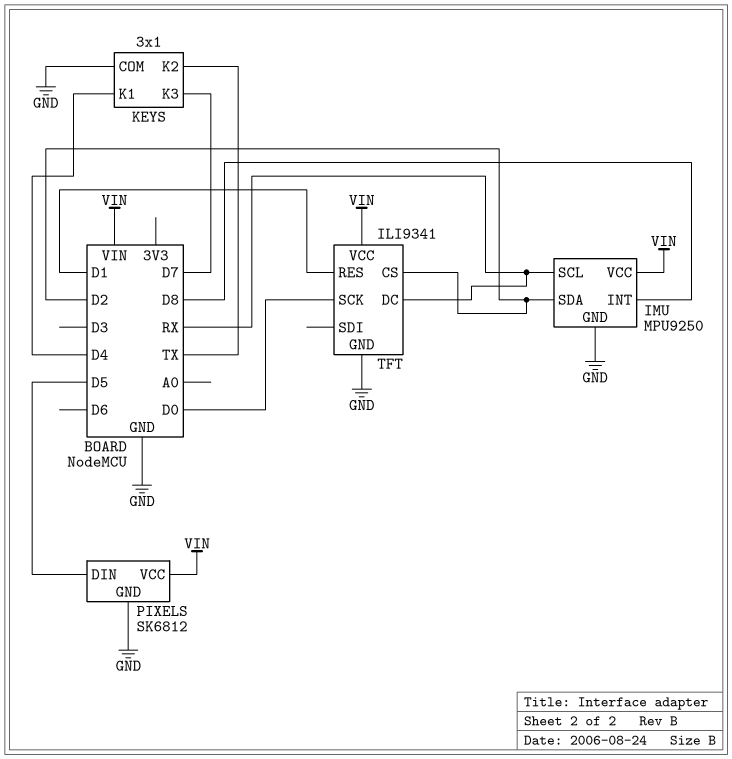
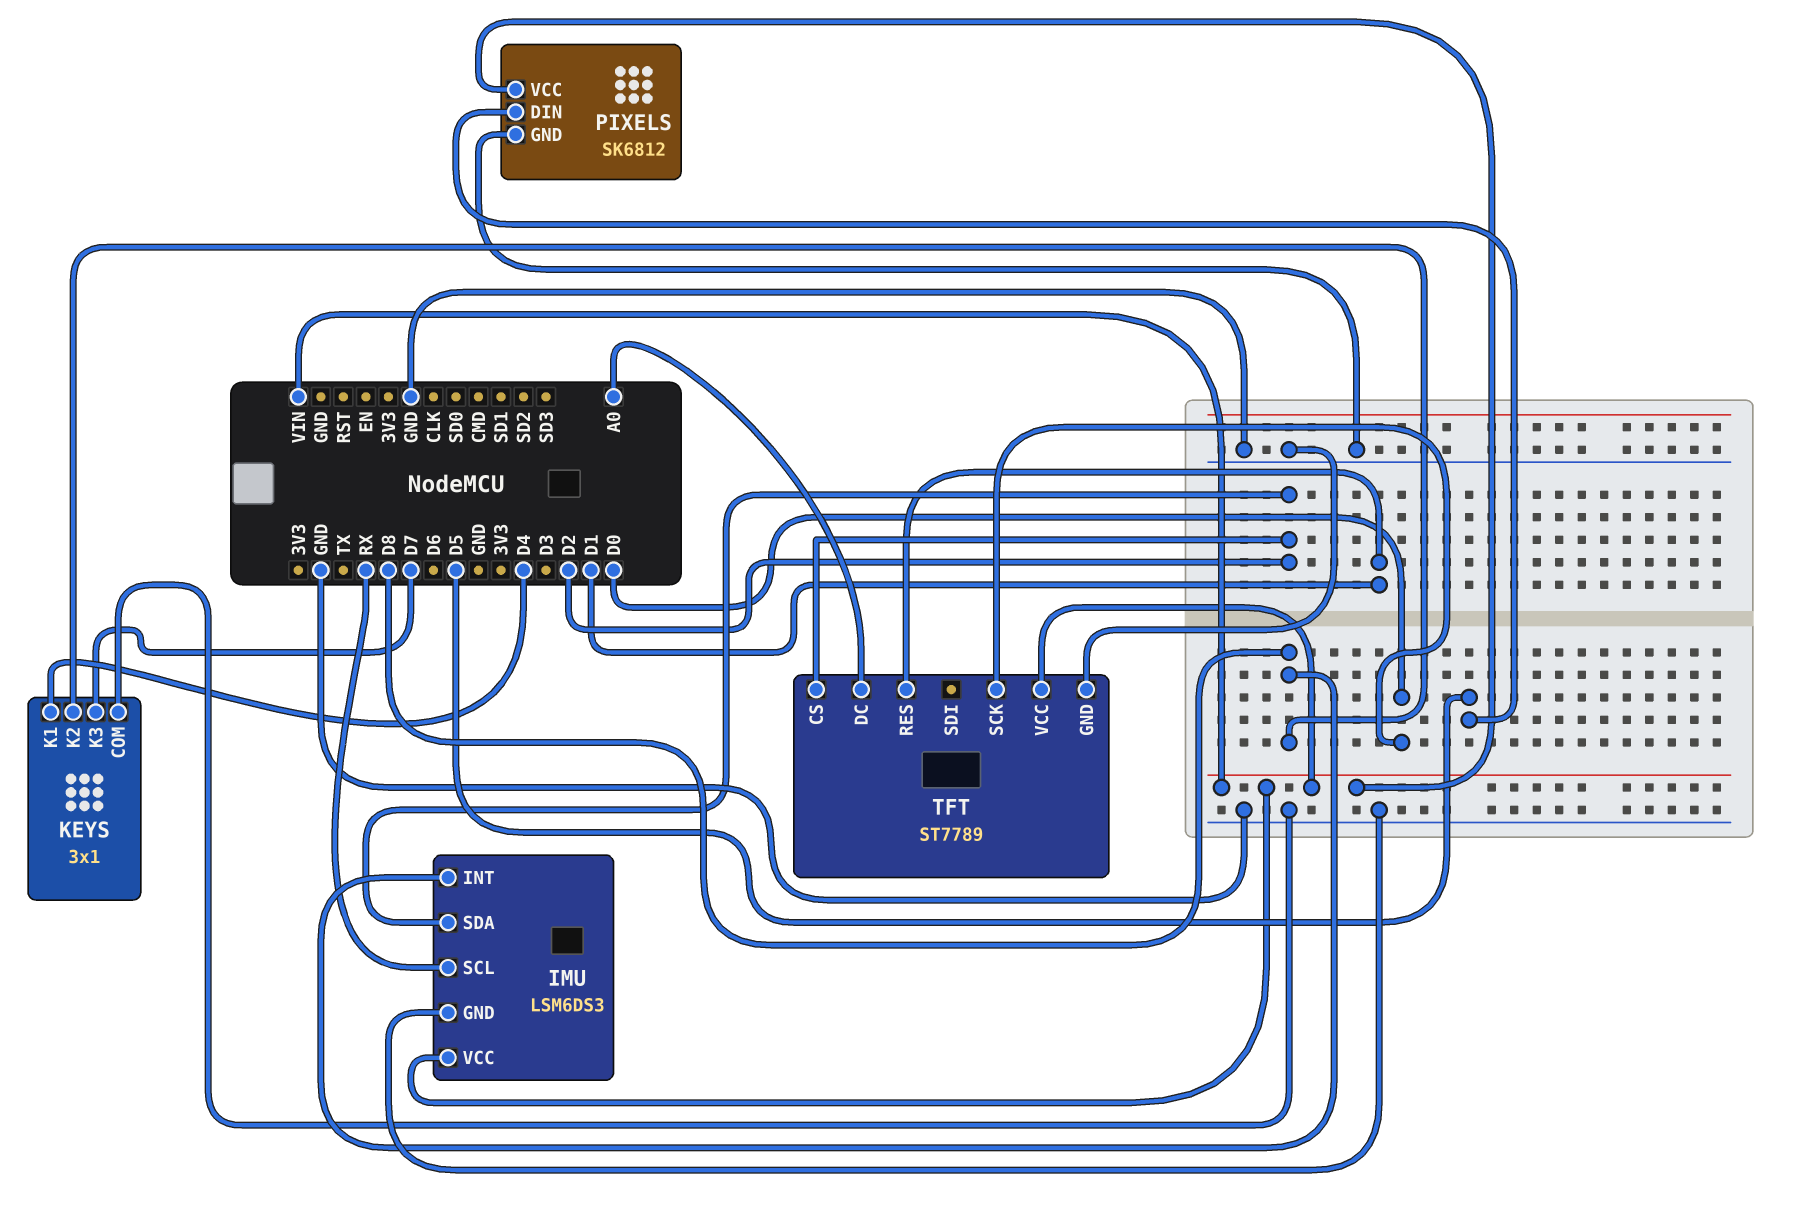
IMU: MPU9250 -> LSM6DS3
KEYS pin K2: TX -> D8
TFT: ILI9341 -> ST7789
TFT pin DC: RX -> A0

